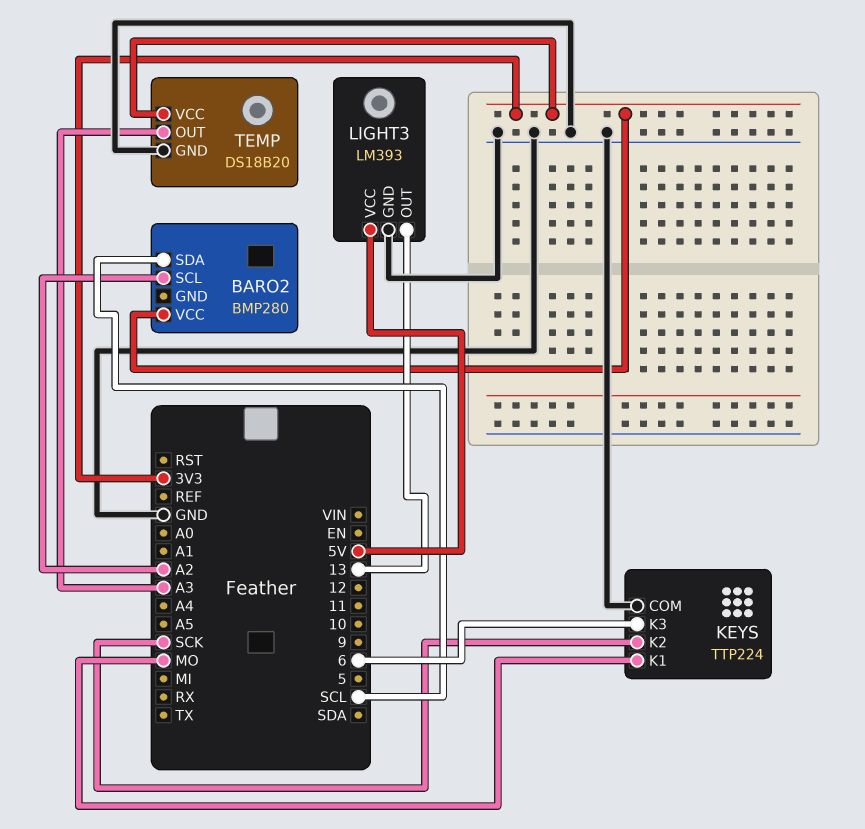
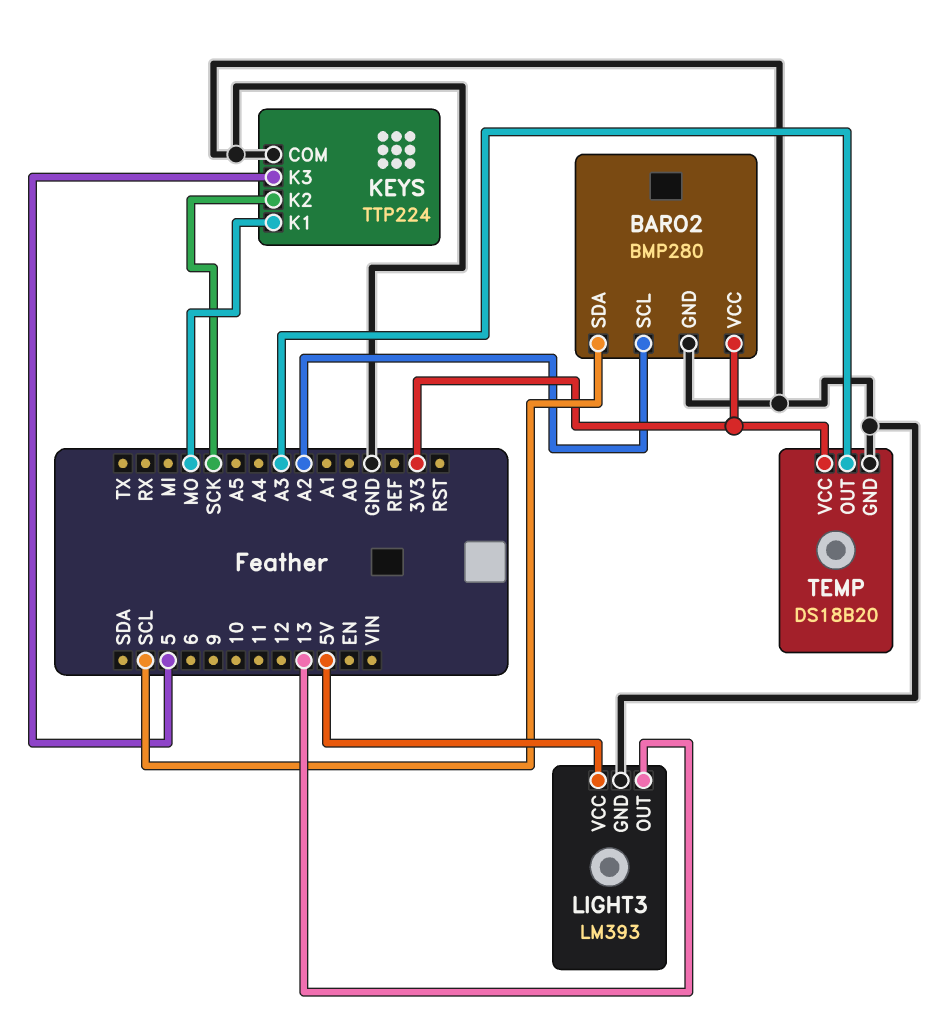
BARO2 pin GND: none -> GND
KEYS pin K3: 6 -> 5

